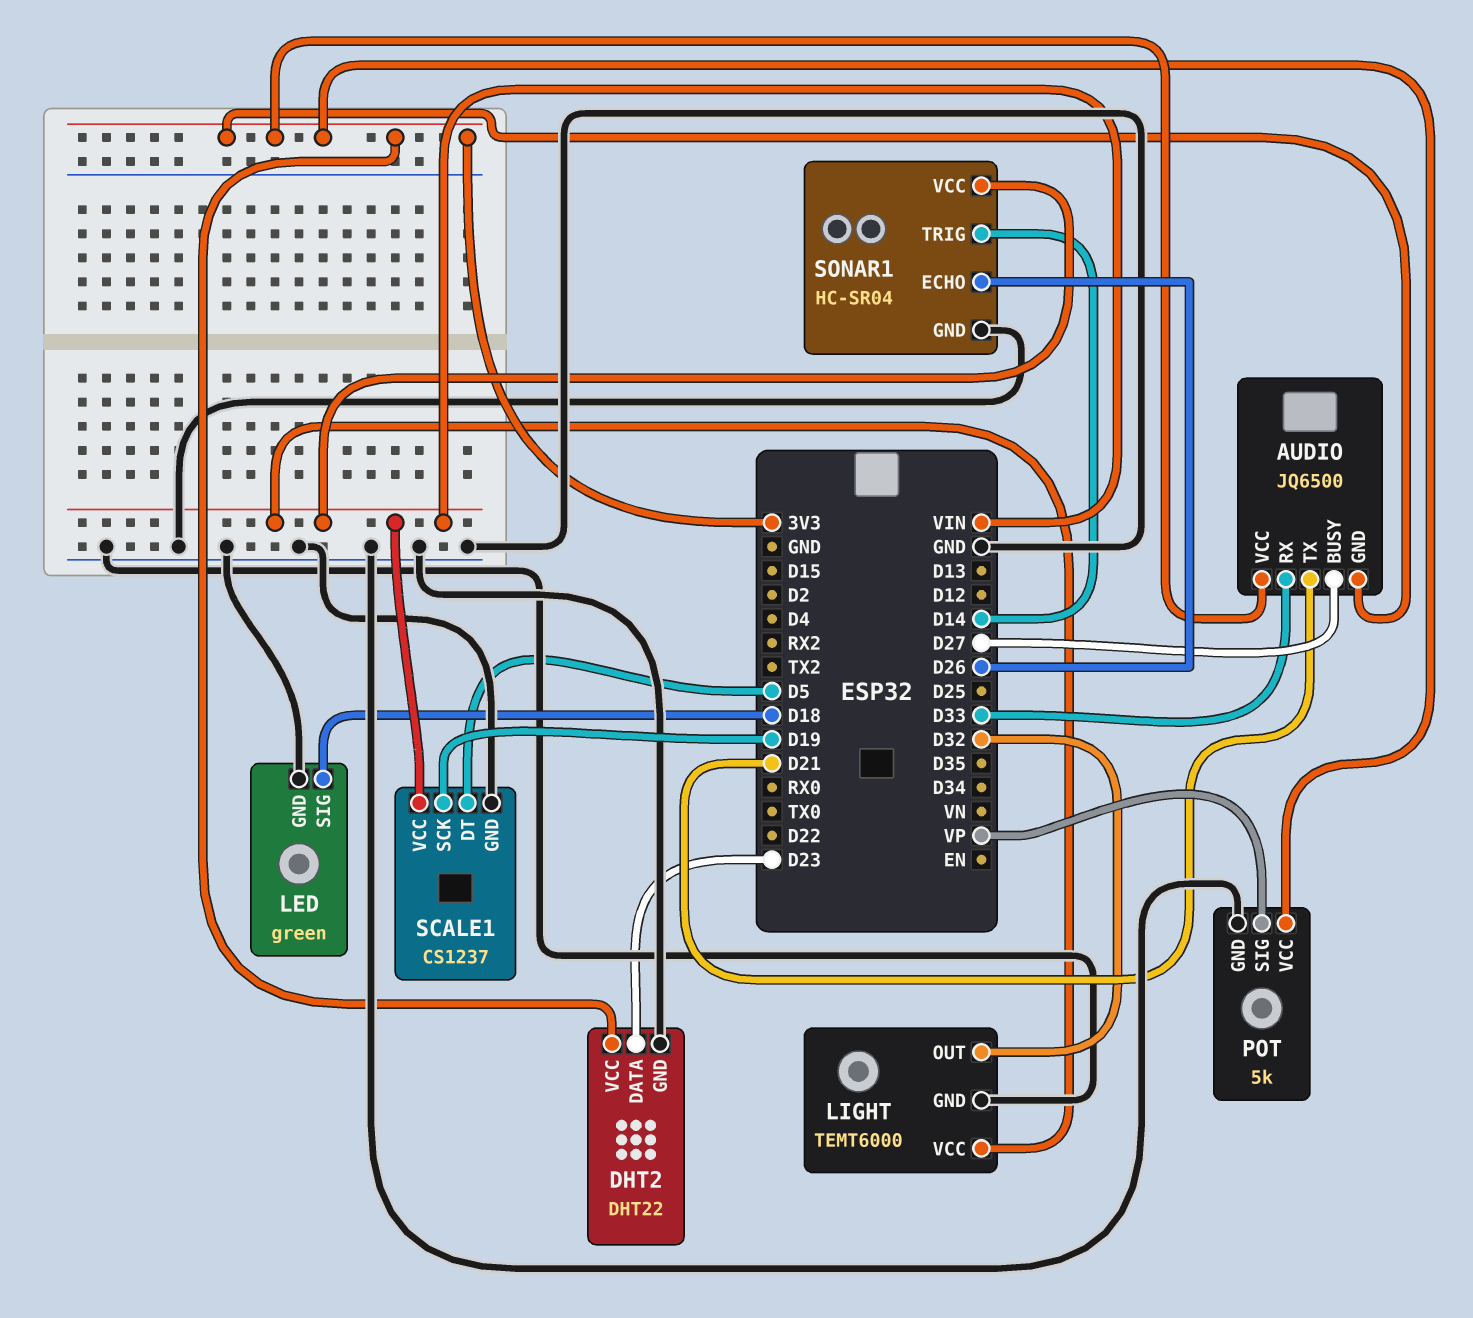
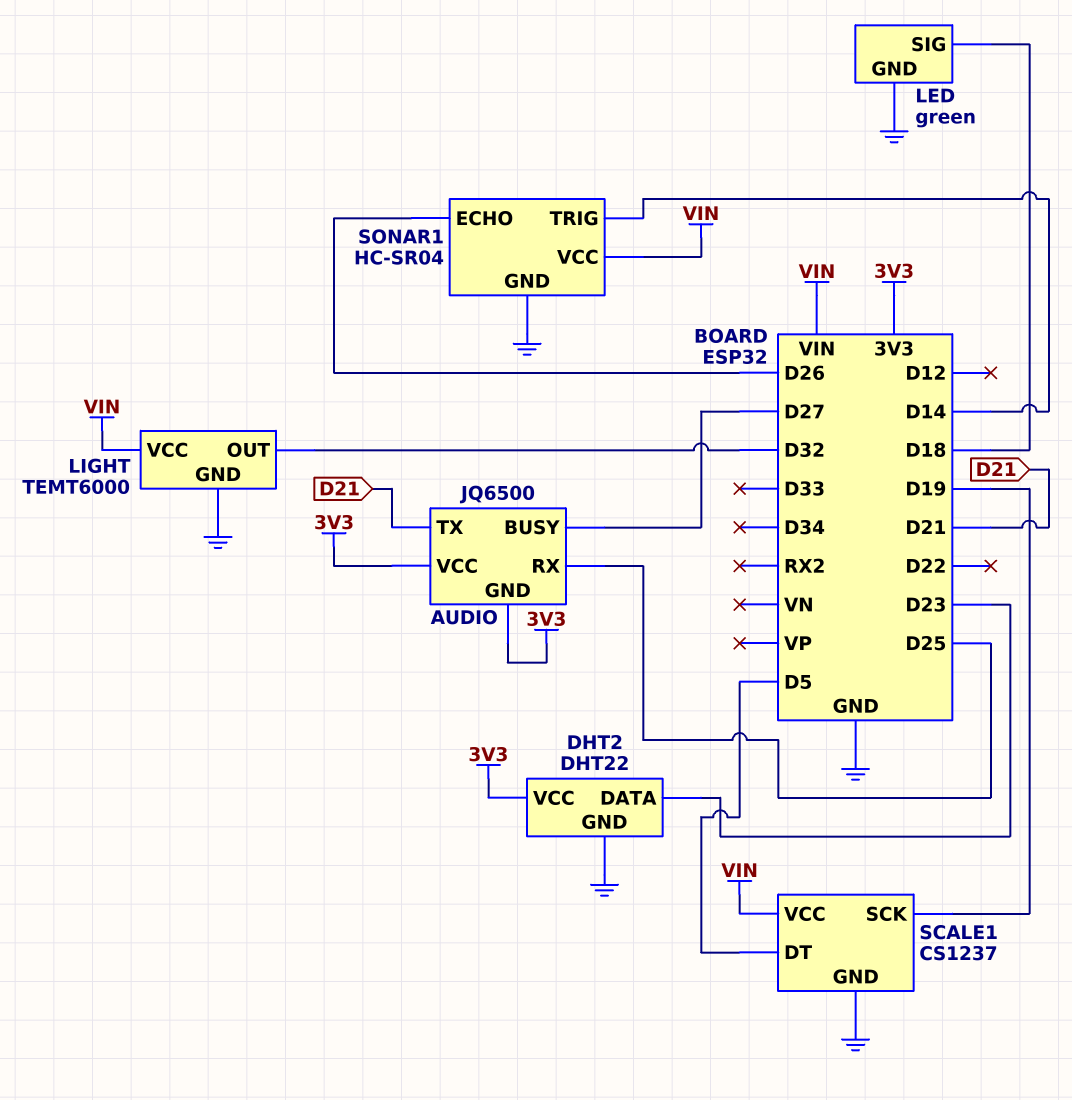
AUDIO pin RX: D33 -> D25
POT: 5k -> none
POT pin GND: GND -> none
POT pin SIG: VP -> none
POT pin VCC: 3V3 -> none

